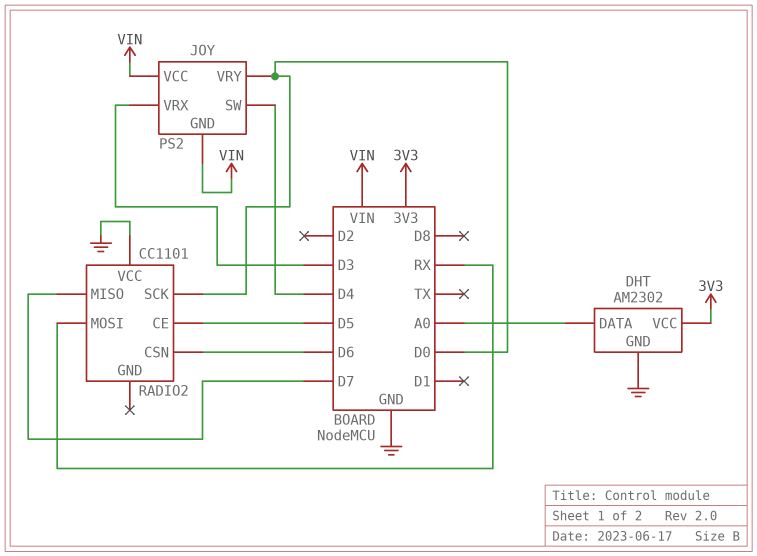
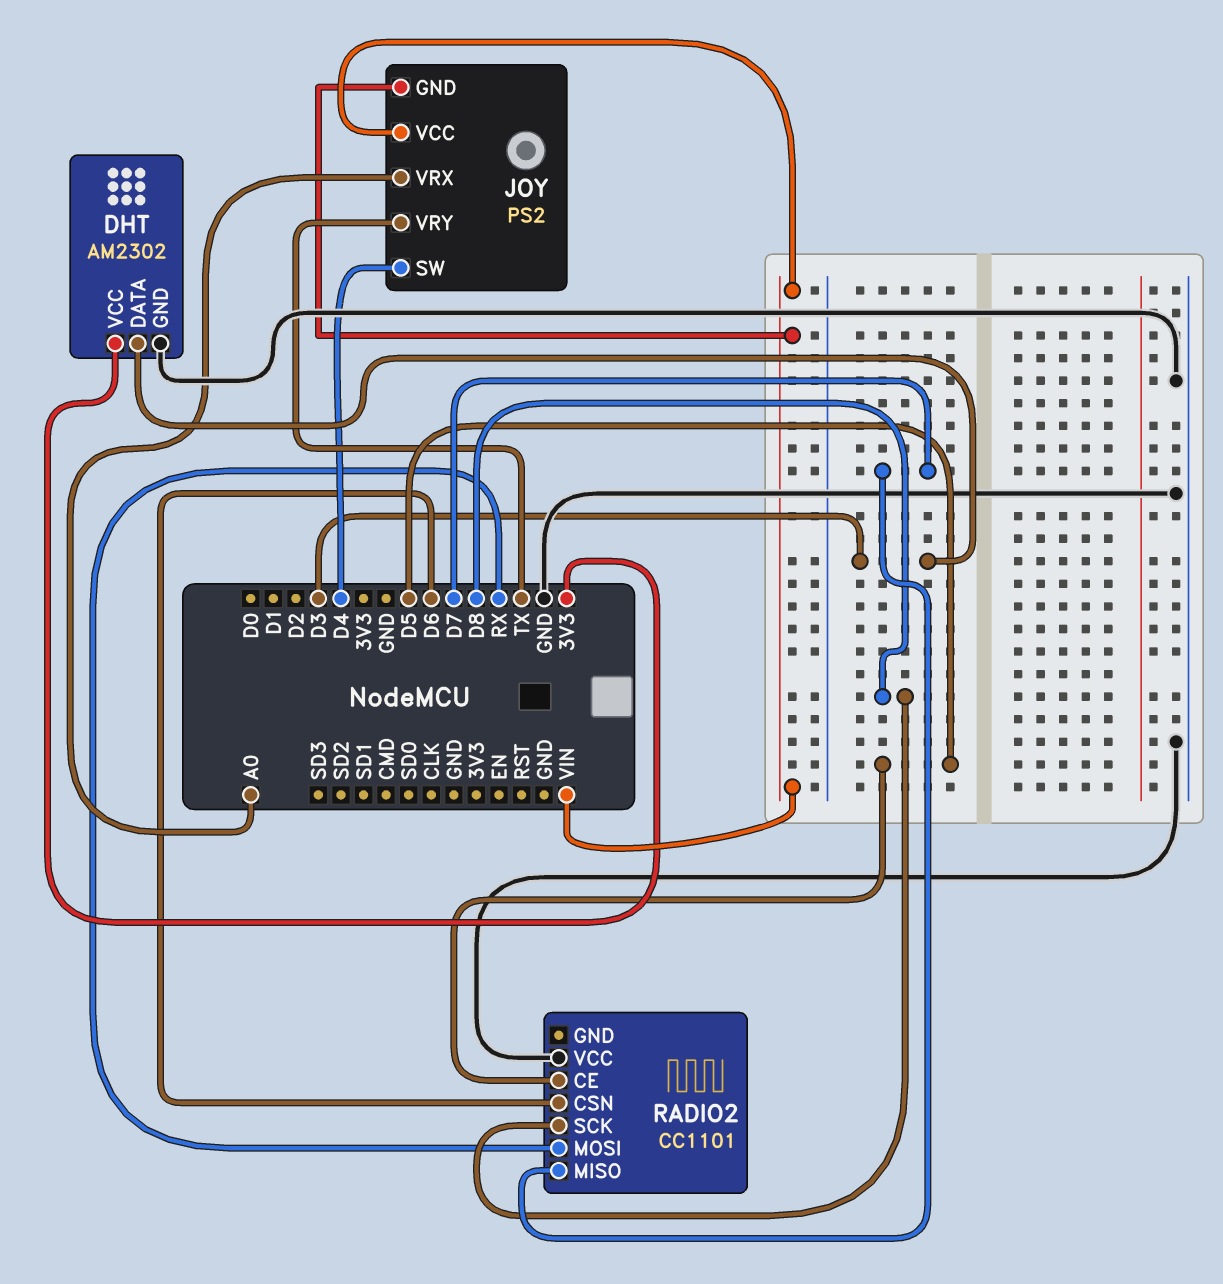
DHT pin DATA: A0 -> D3
JOY pin VRX: D3 -> A0
JOY pin VRY: D0 -> TX
RADIO2 pin SCK: D0 -> D8

